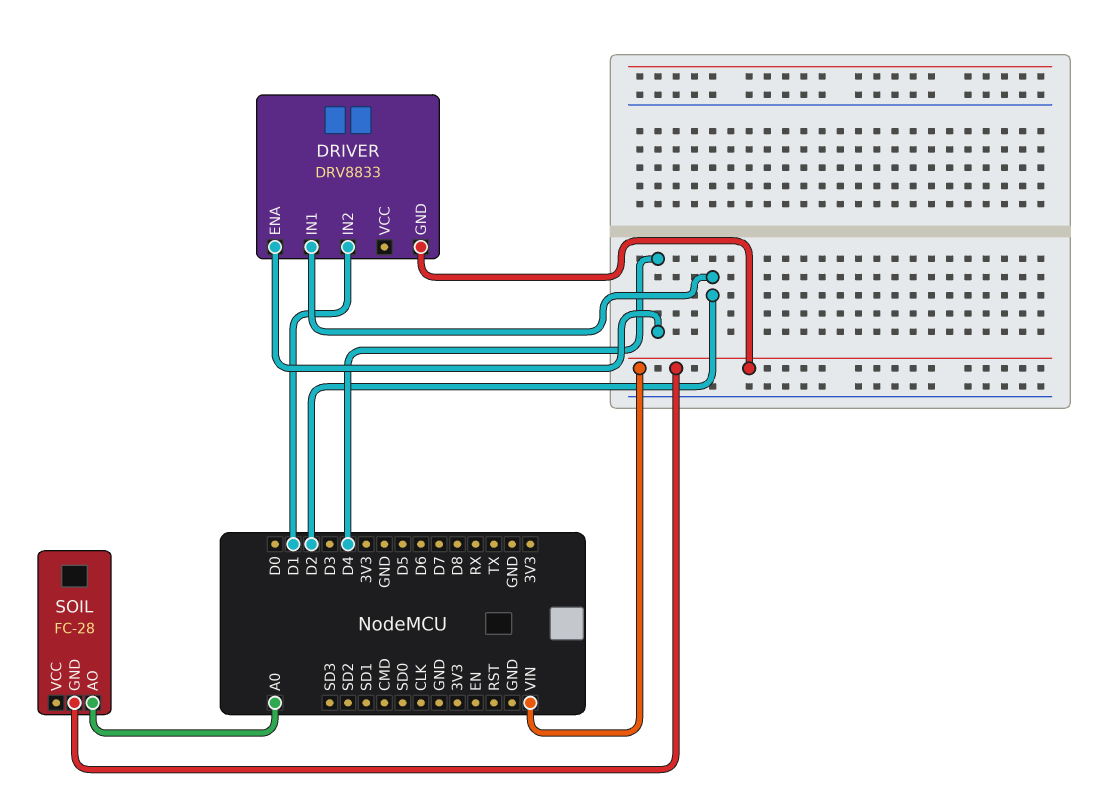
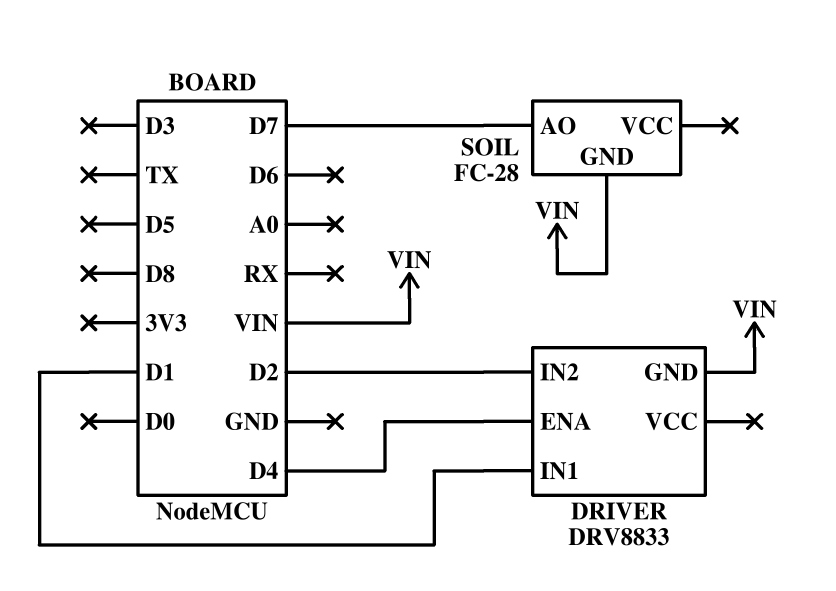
DRIVER pin IN1: D2 -> D1
DRIVER pin IN2: D1 -> D2
SOIL pin AO: A0 -> D7

